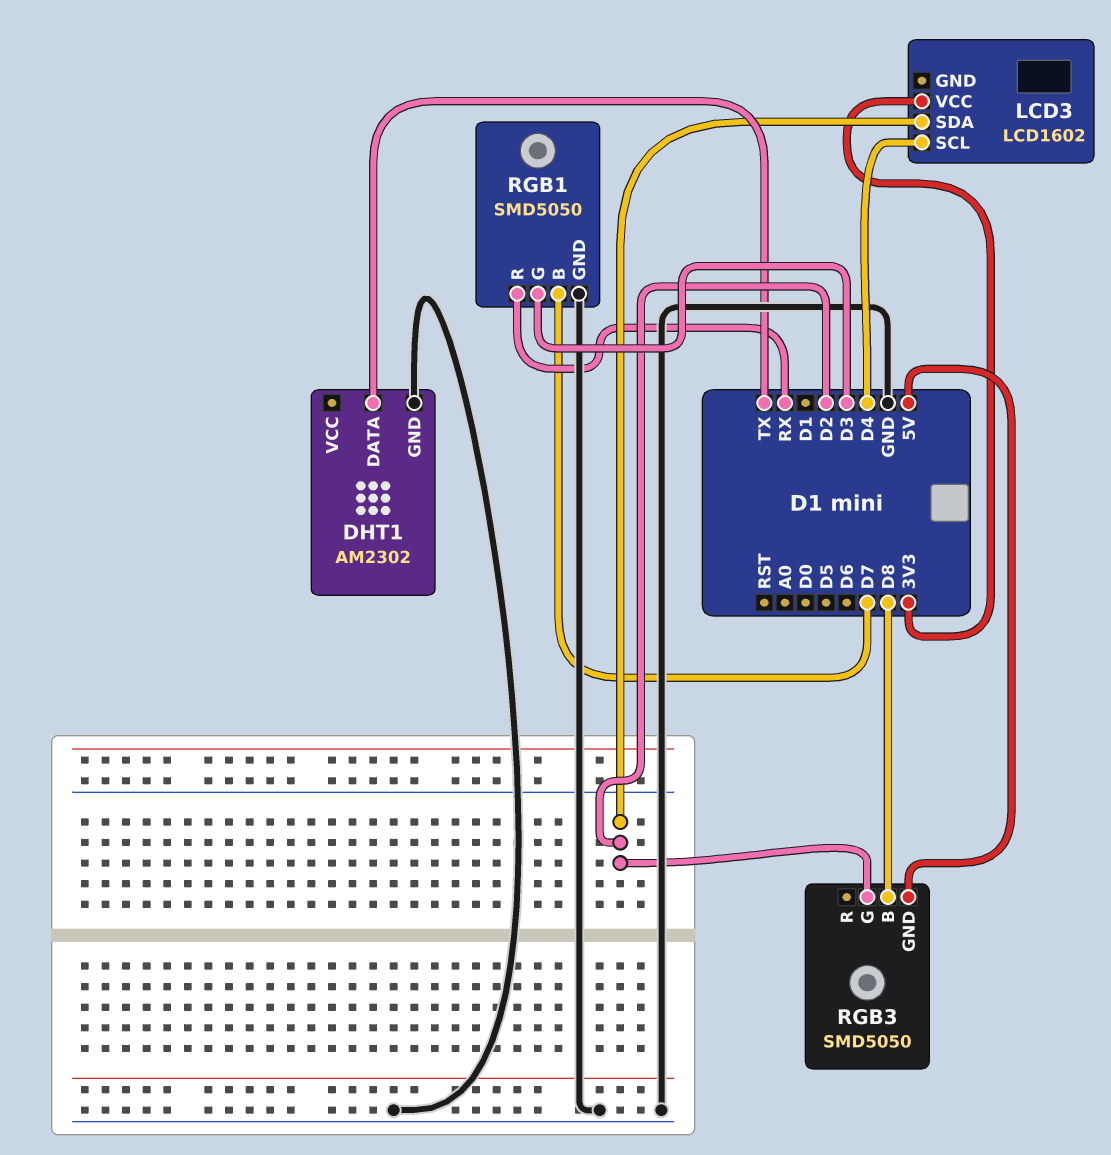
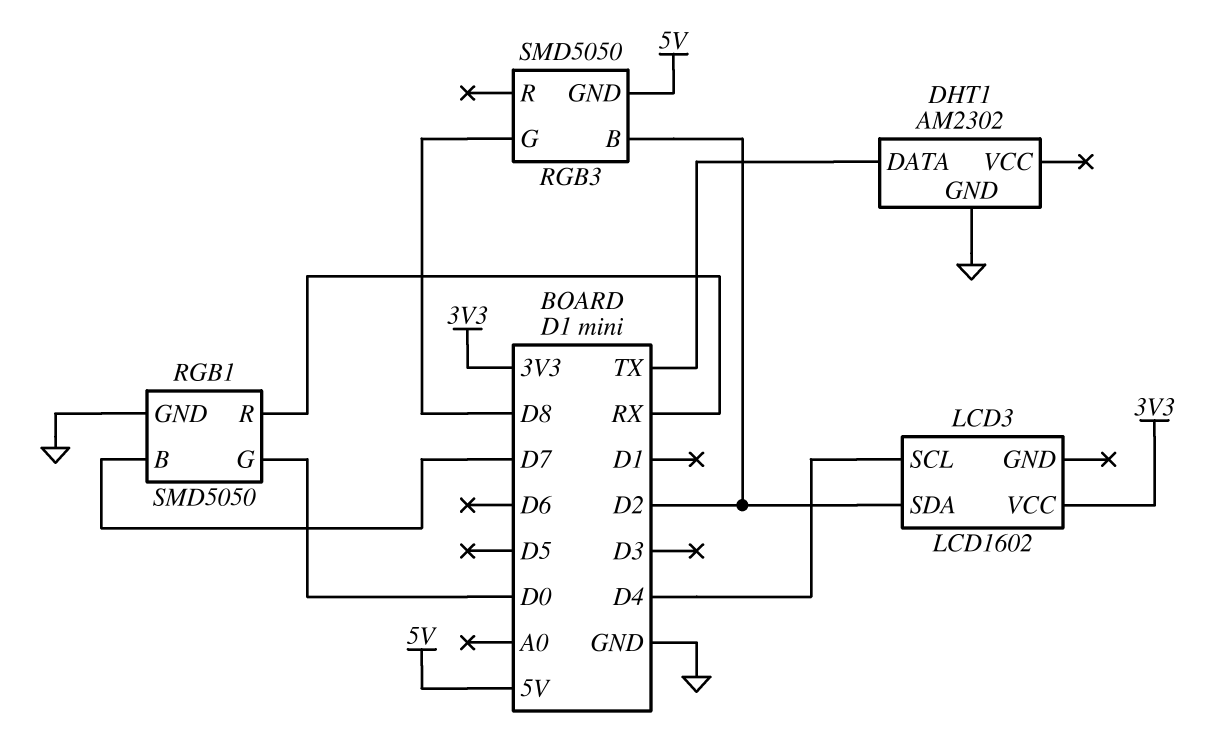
RGB1 pin G: D3 -> D0
RGB3 pin B: D8 -> D2
RGB3 pin G: D2 -> D8

